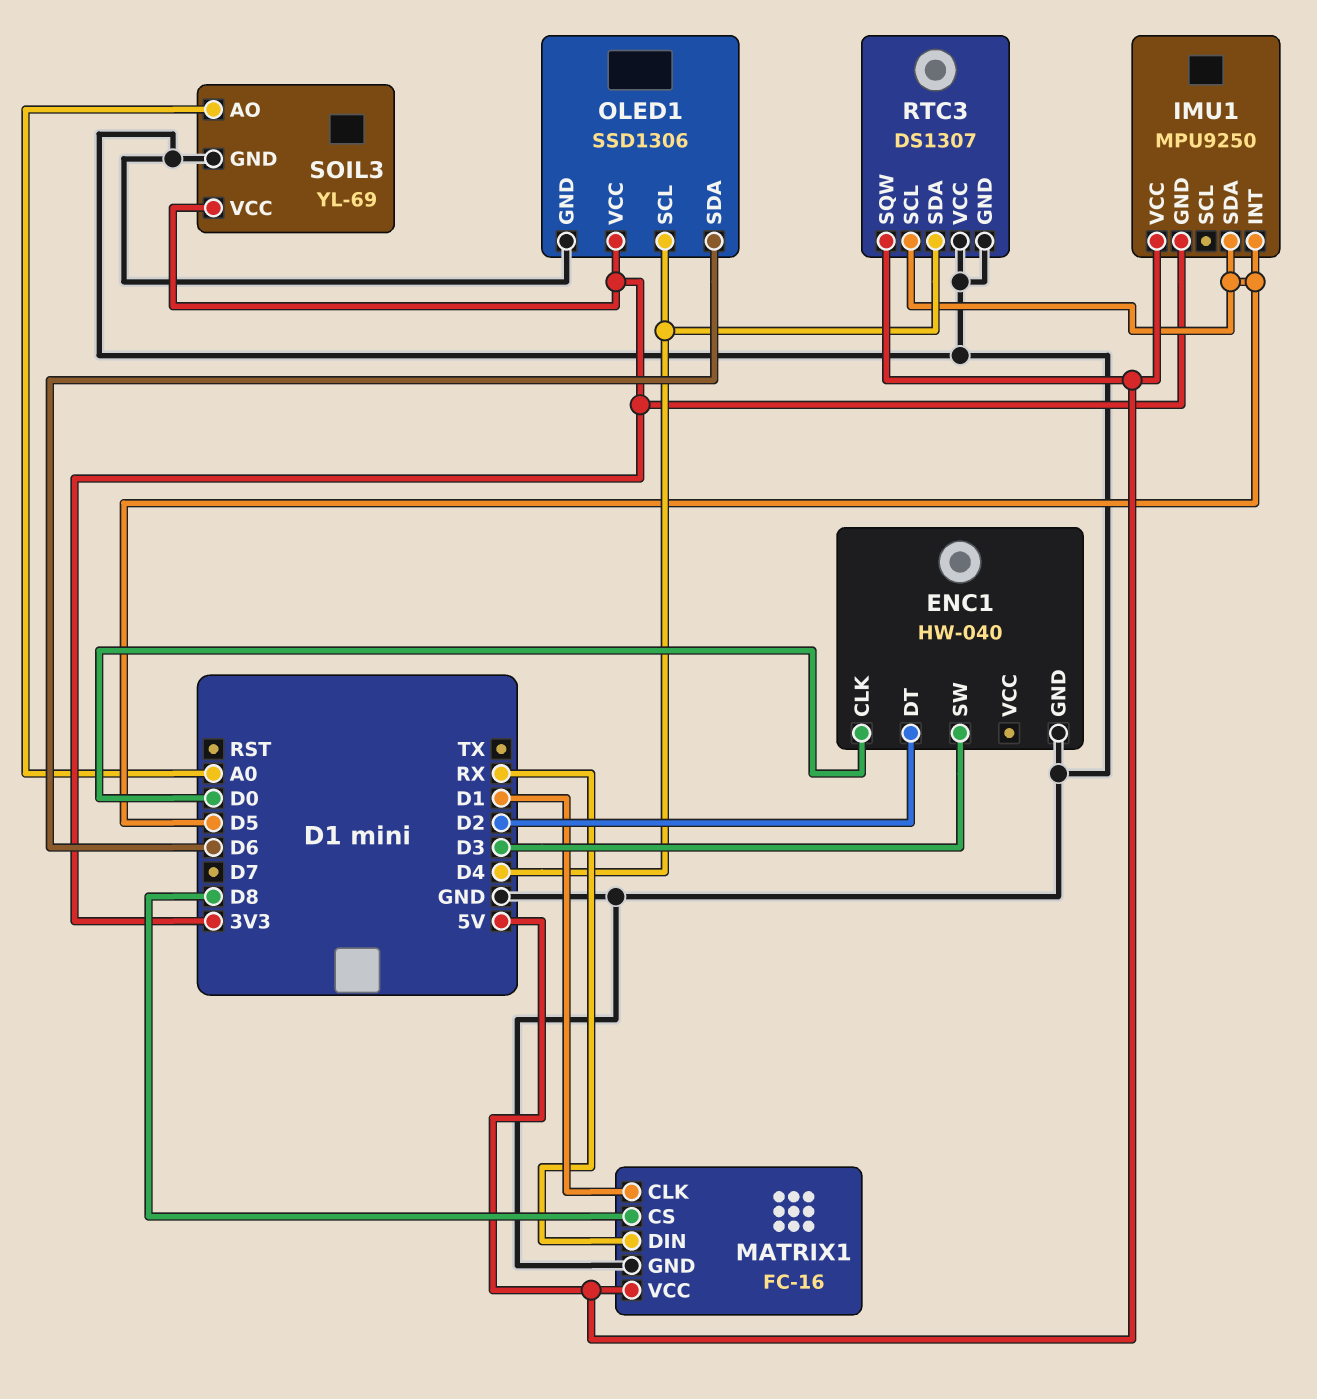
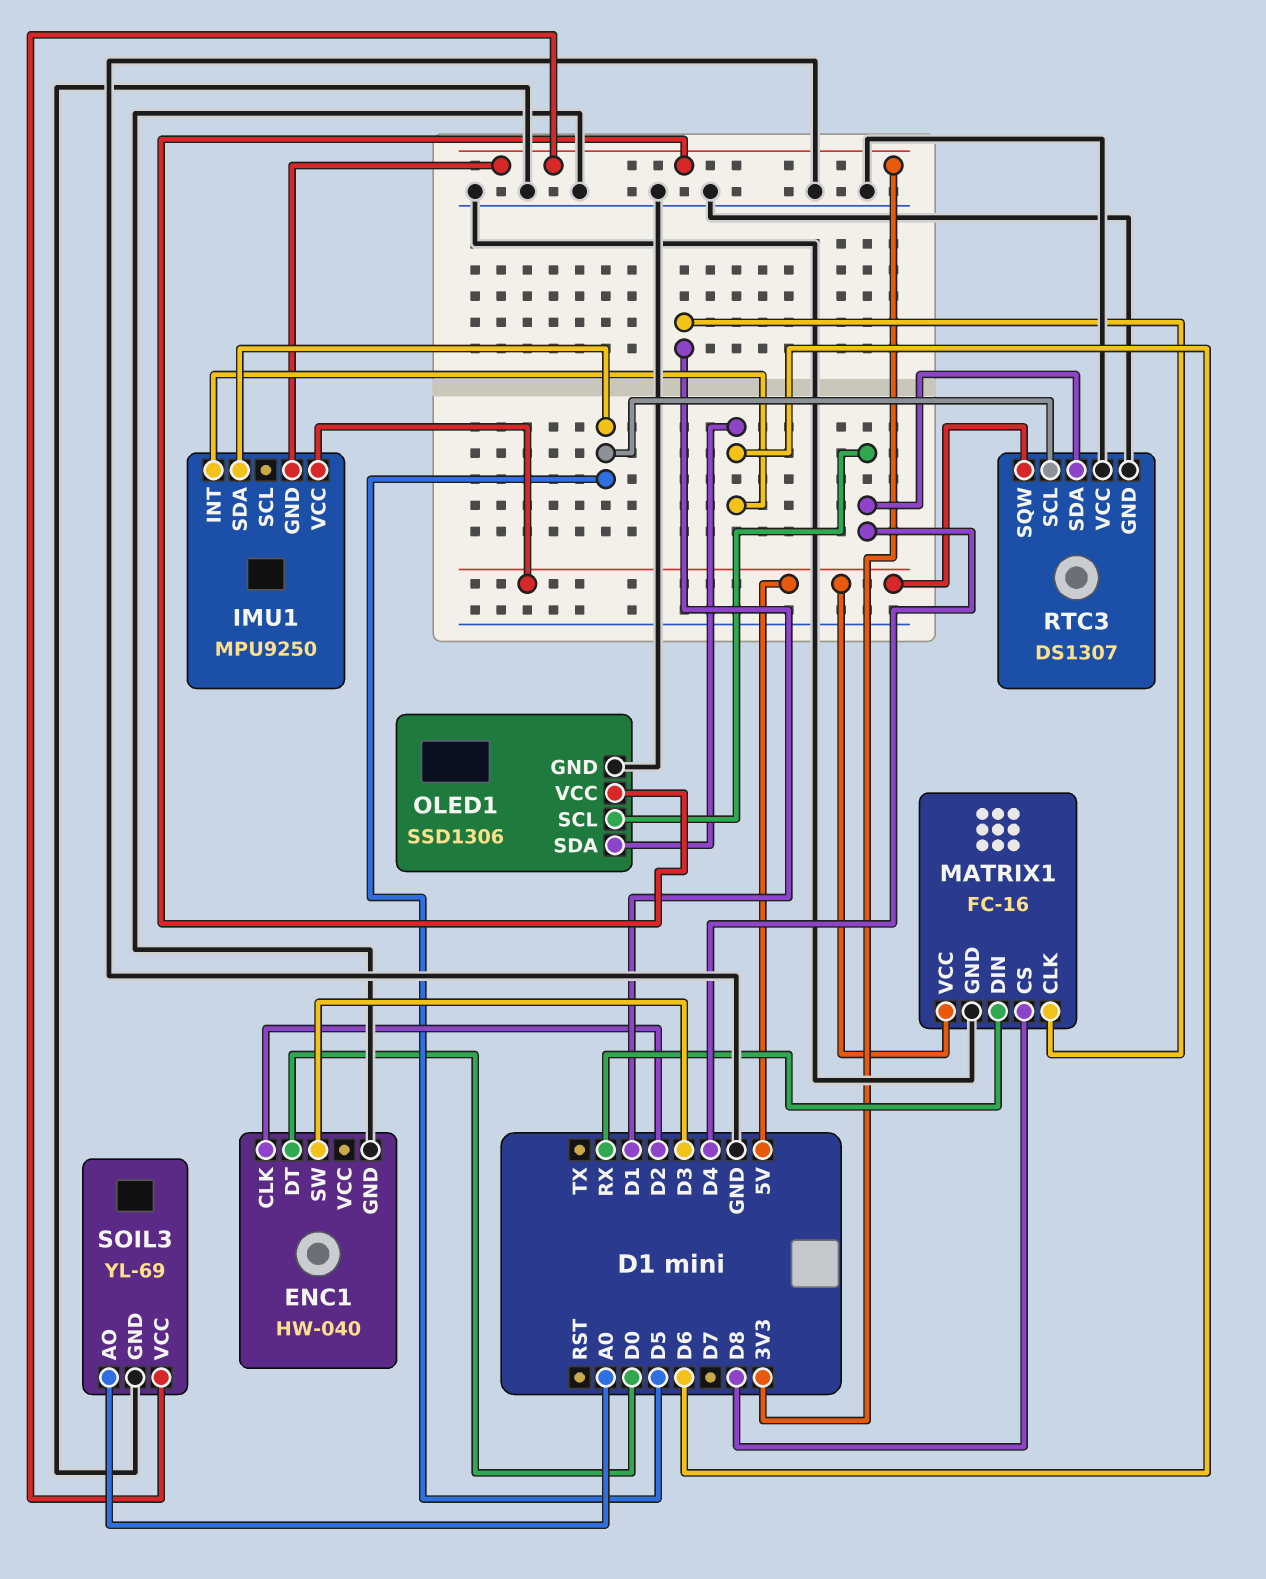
ENC1 pin CLK: D0 -> D2
ENC1 pin DT: D2 -> D0
IMU1 pin INT: D5 -> D6

